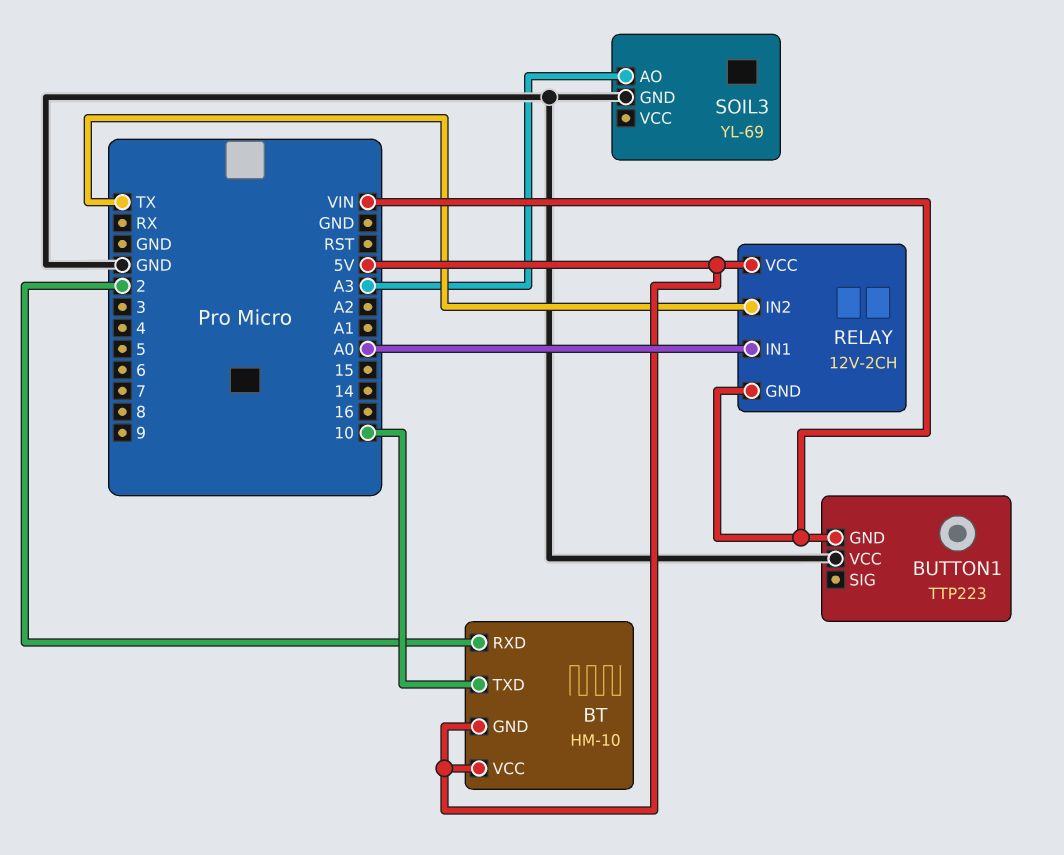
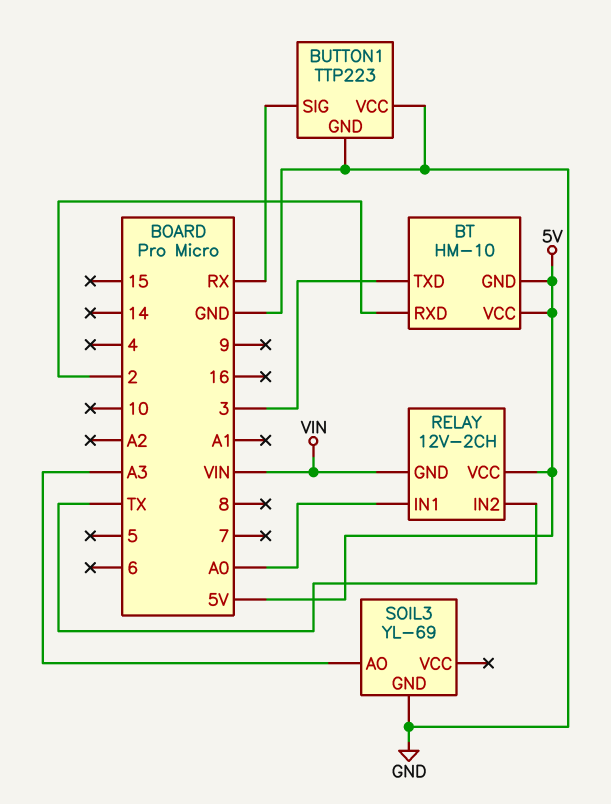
BT pin TXD: 10 -> 3
BUTTON1 pin GND: VIN -> GND
BUTTON1 pin SIG: none -> RX

